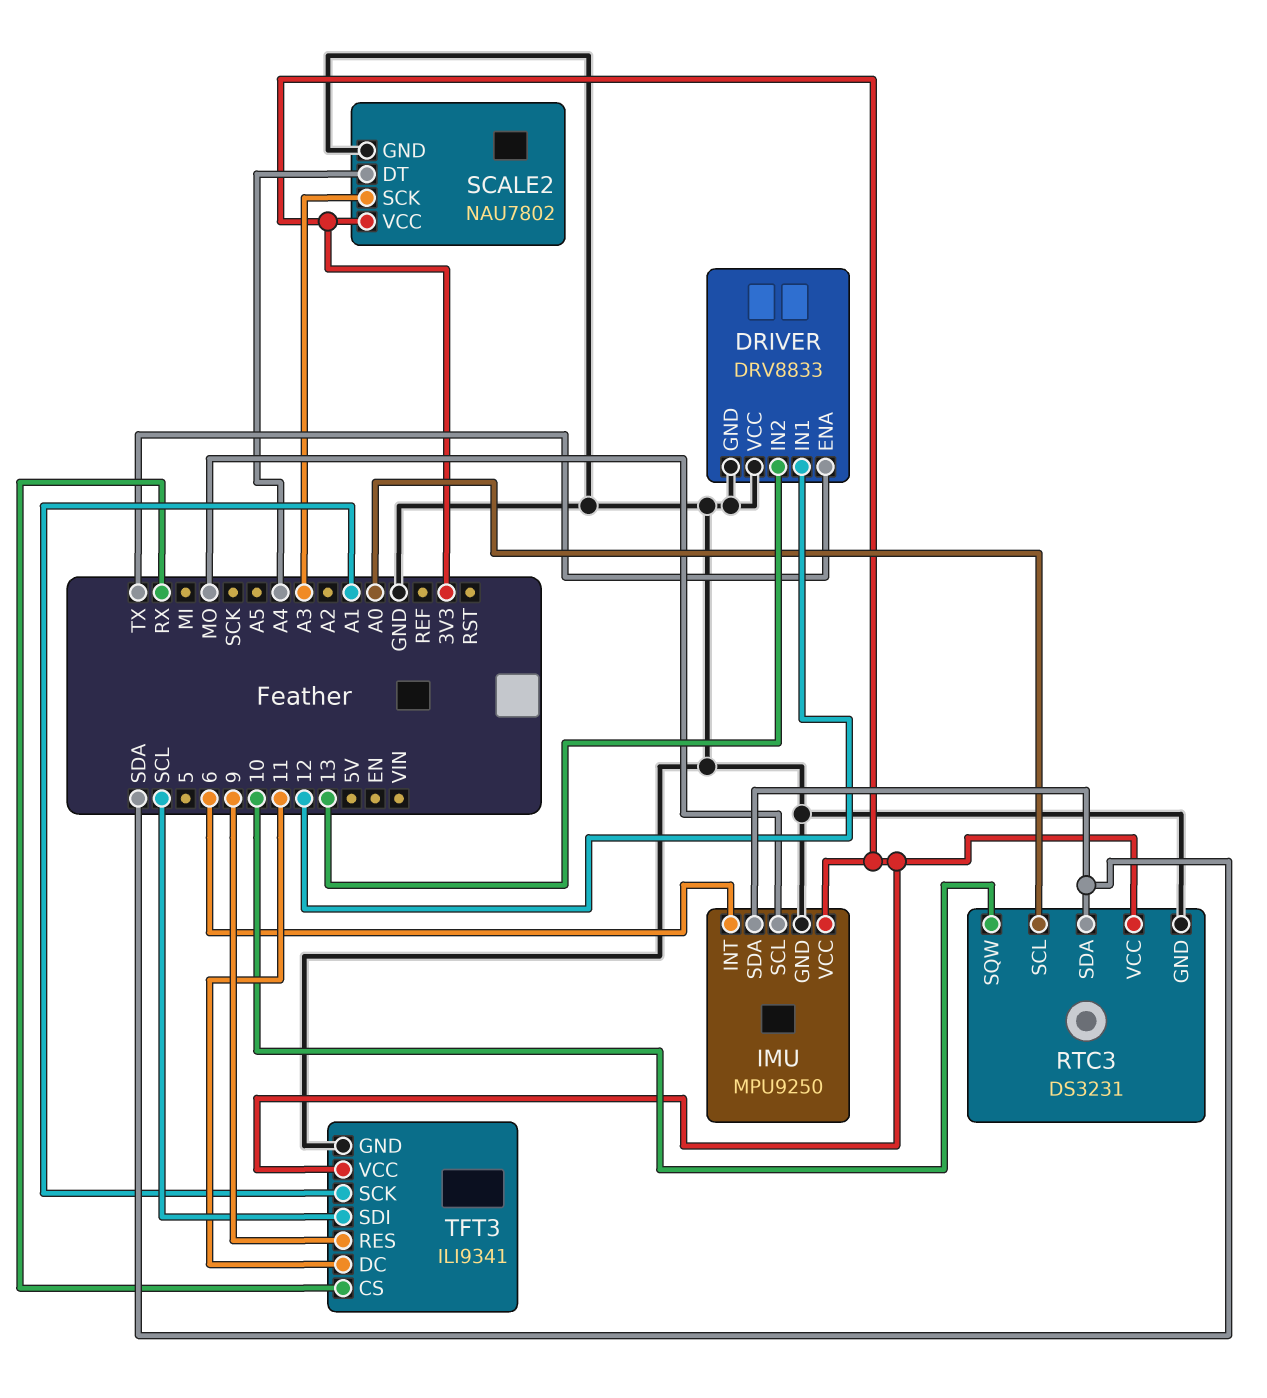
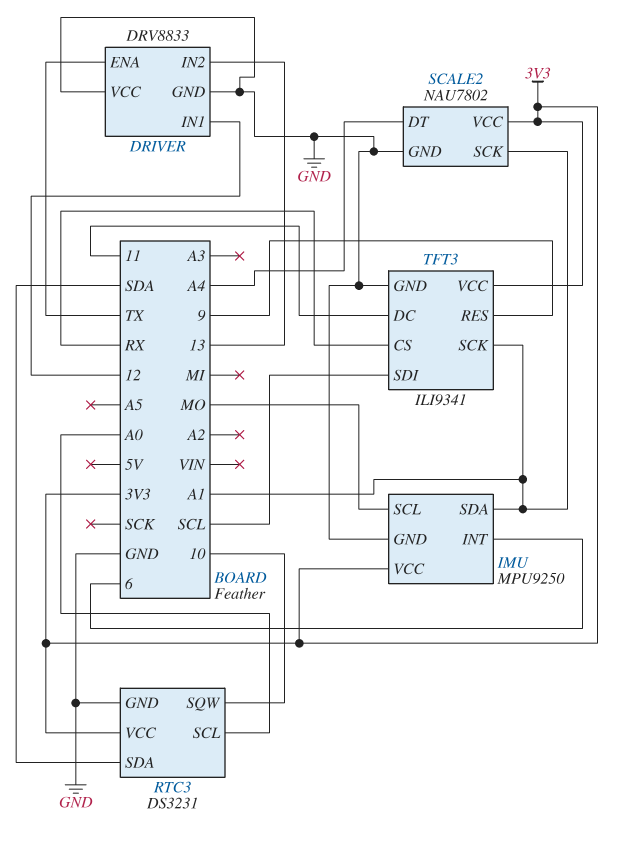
IMU pin SDA: SDA -> A1
SCALE2 pin SCK: A3 -> A1

